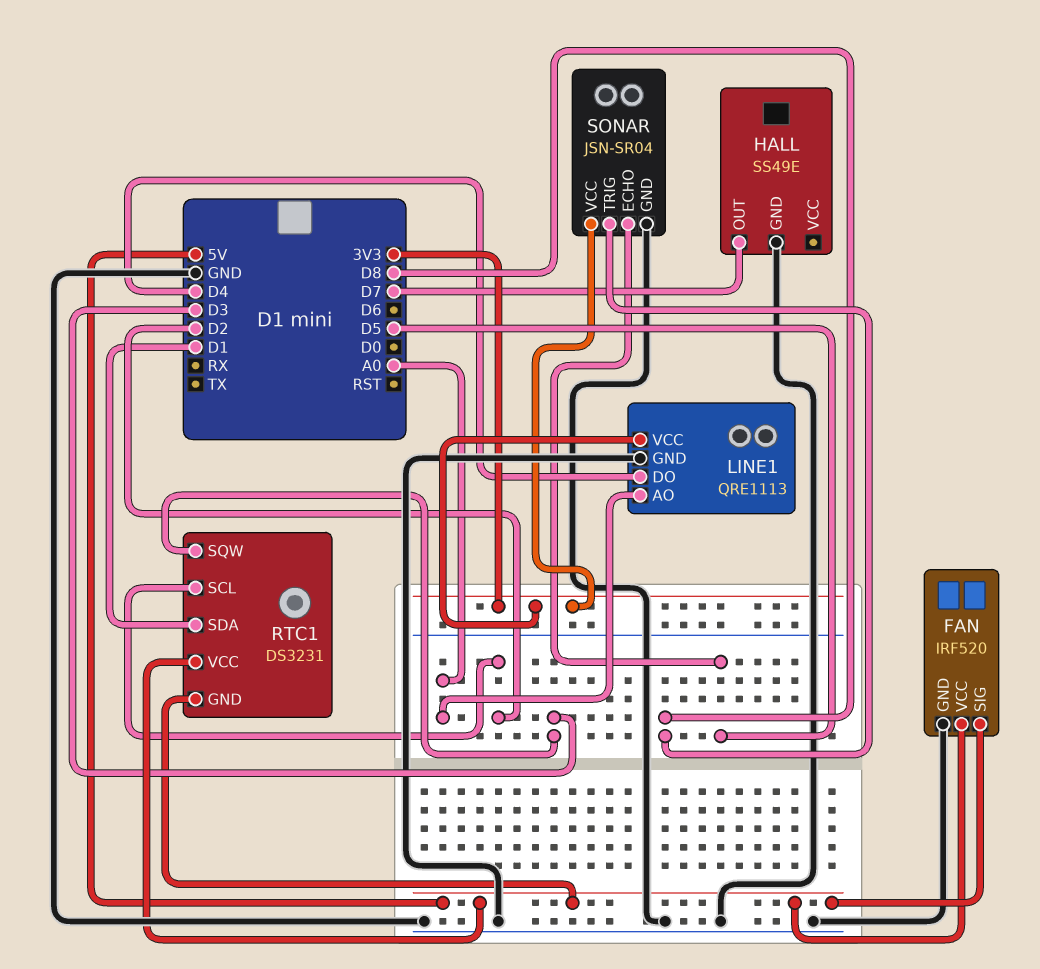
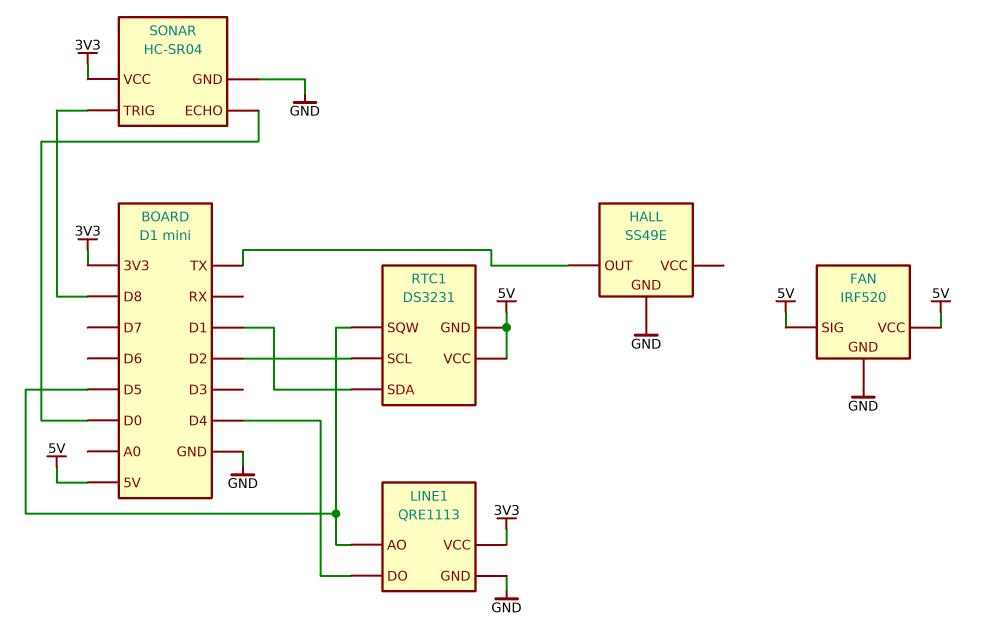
HALL pin OUT: D7 -> TX
LINE1 pin AO: A0 -> D5
RTC1 pin SQW: D3 -> D5
SONAR: JSN-SR04 -> HC-SR04
SONAR pin ECHO: D5 -> D0

